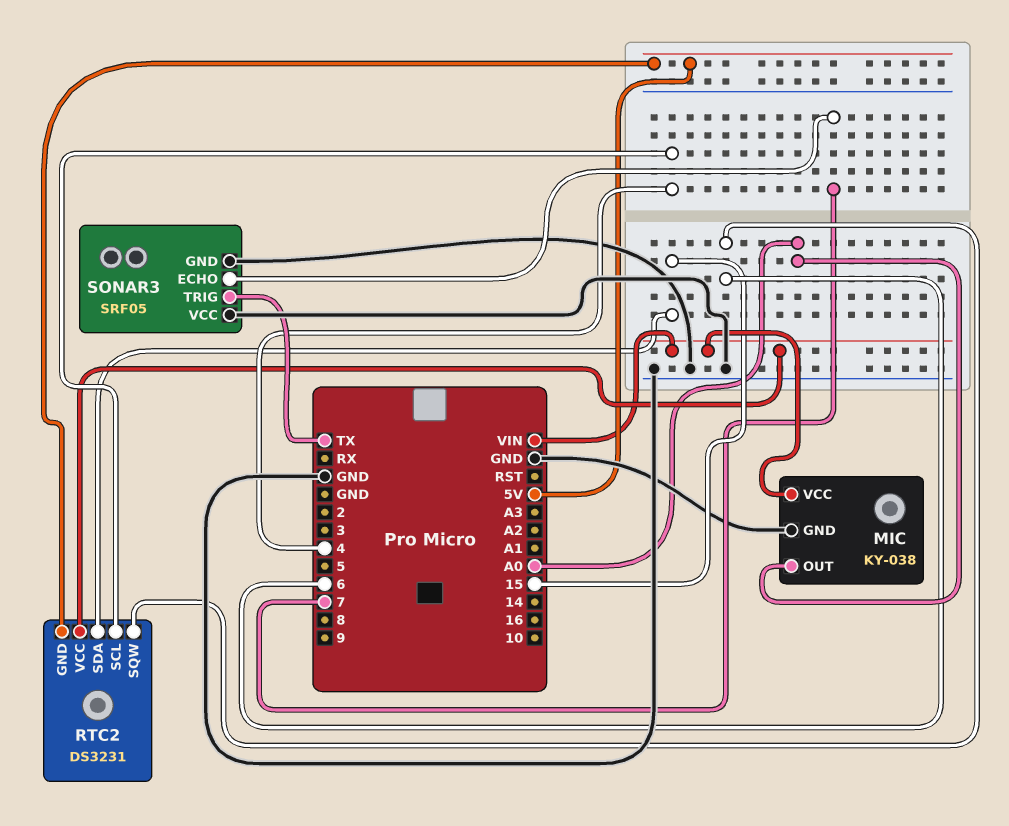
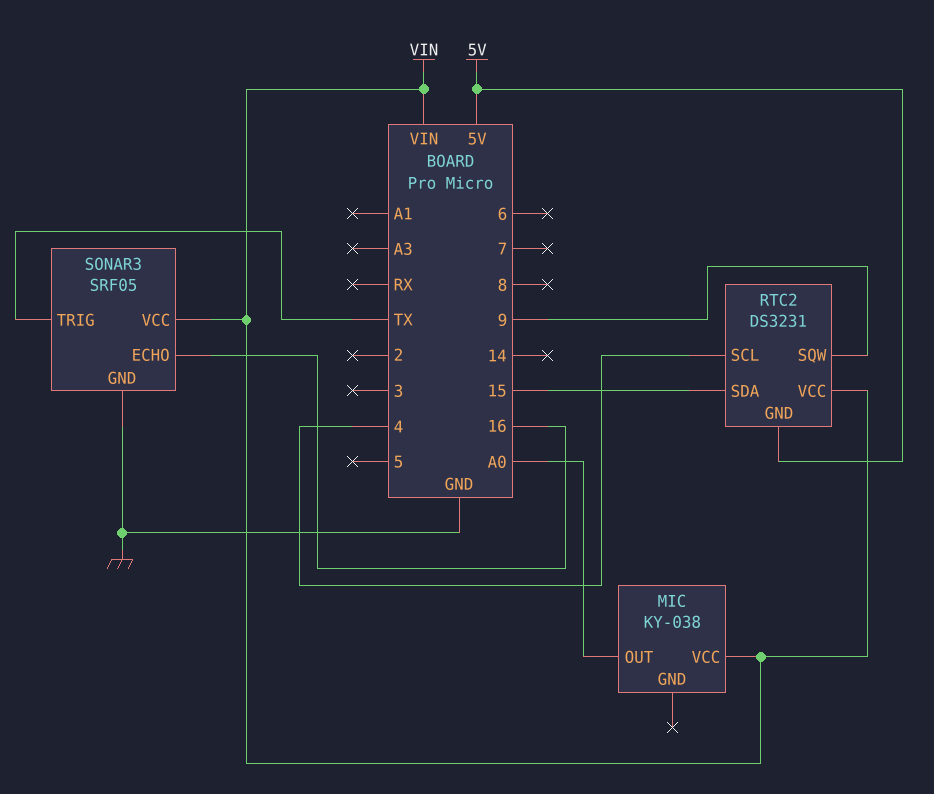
MIC pin GND: GND -> none
RTC2 pin SQW: 6 -> 9
SONAR3 pin ECHO: 7 -> 16
SONAR3 pin VCC: GND -> VIN

